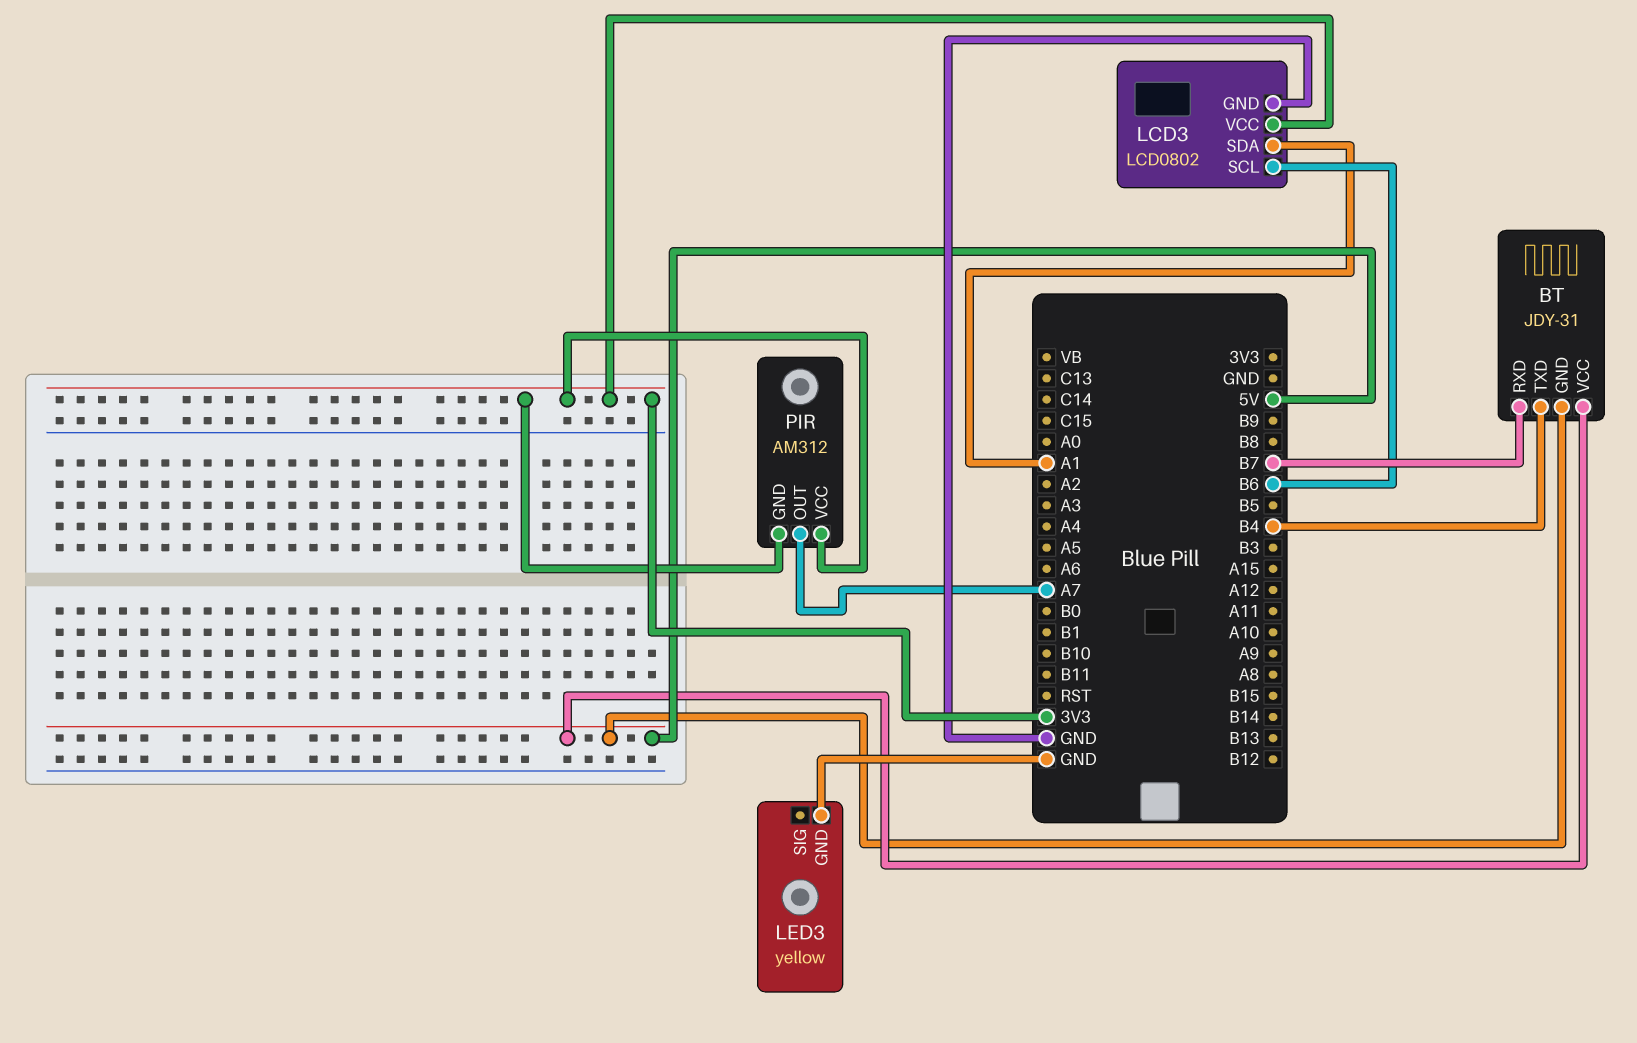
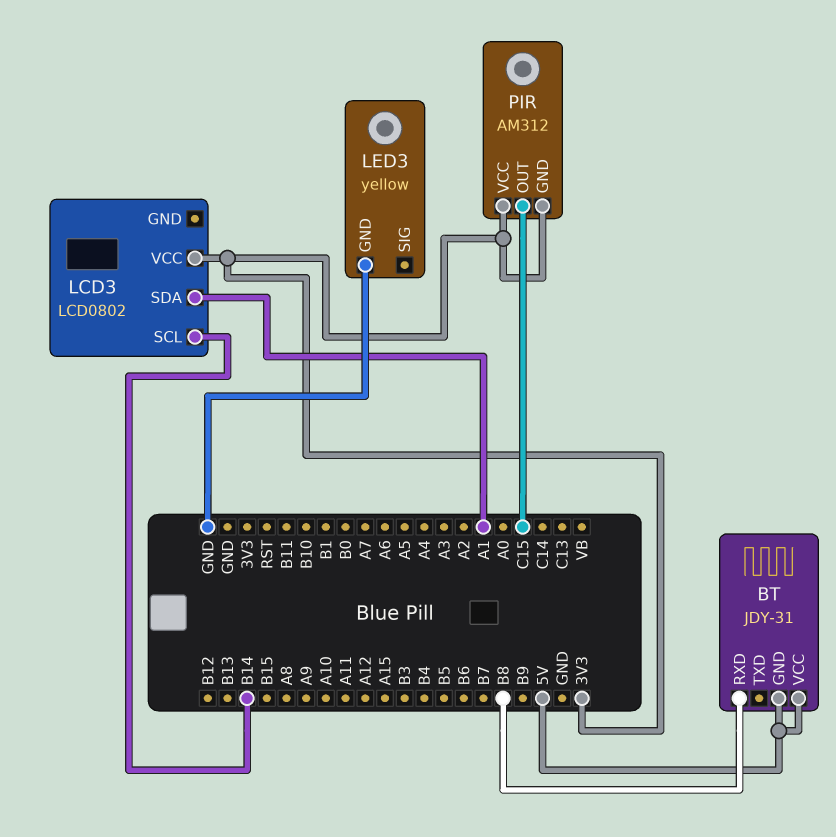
BT pin RXD: B7 -> B8
BT pin TXD: B4 -> none
LCD3 pin GND: GND -> none
LCD3 pin SCL: B6 -> B14
PIR pin OUT: A7 -> C15

